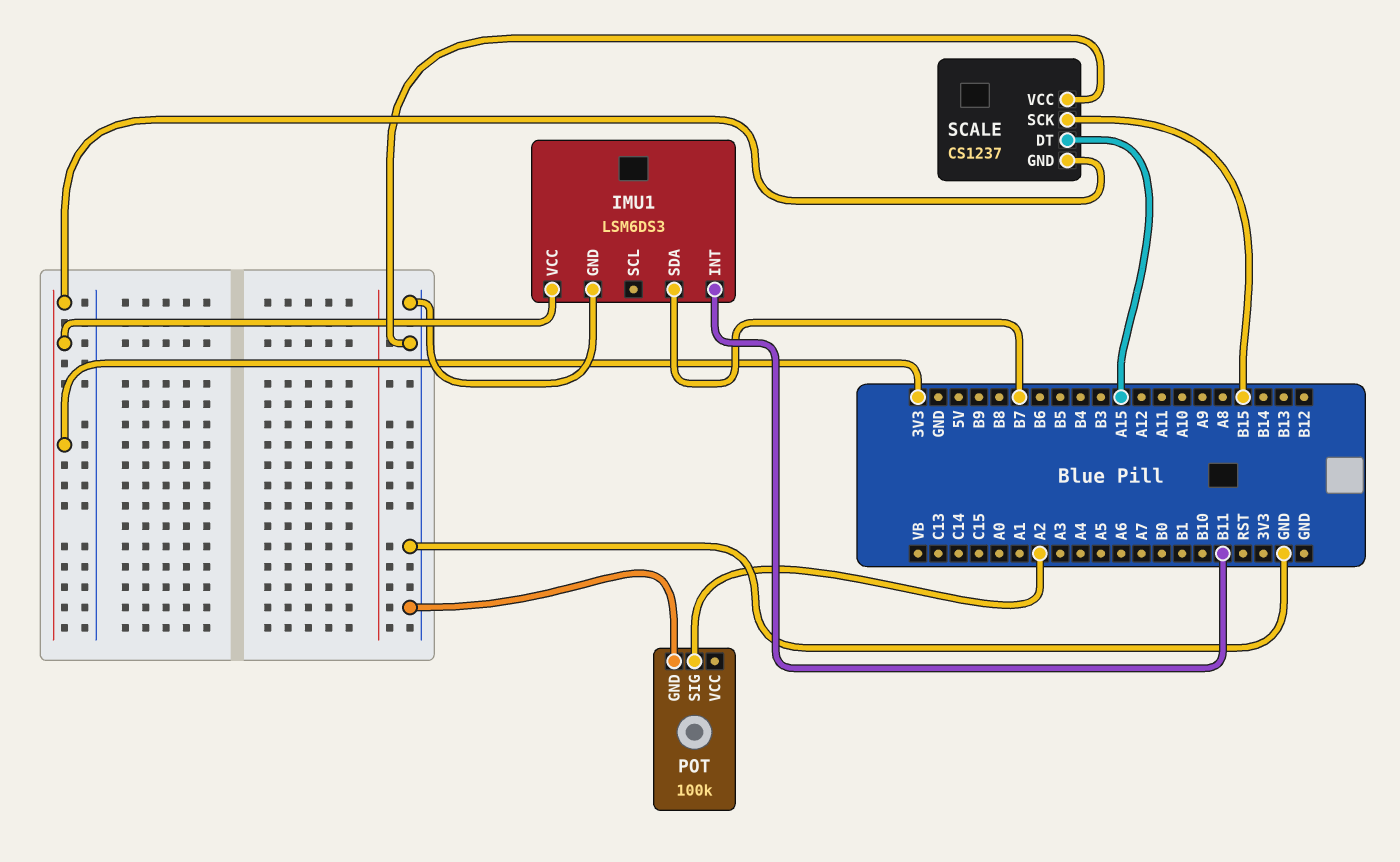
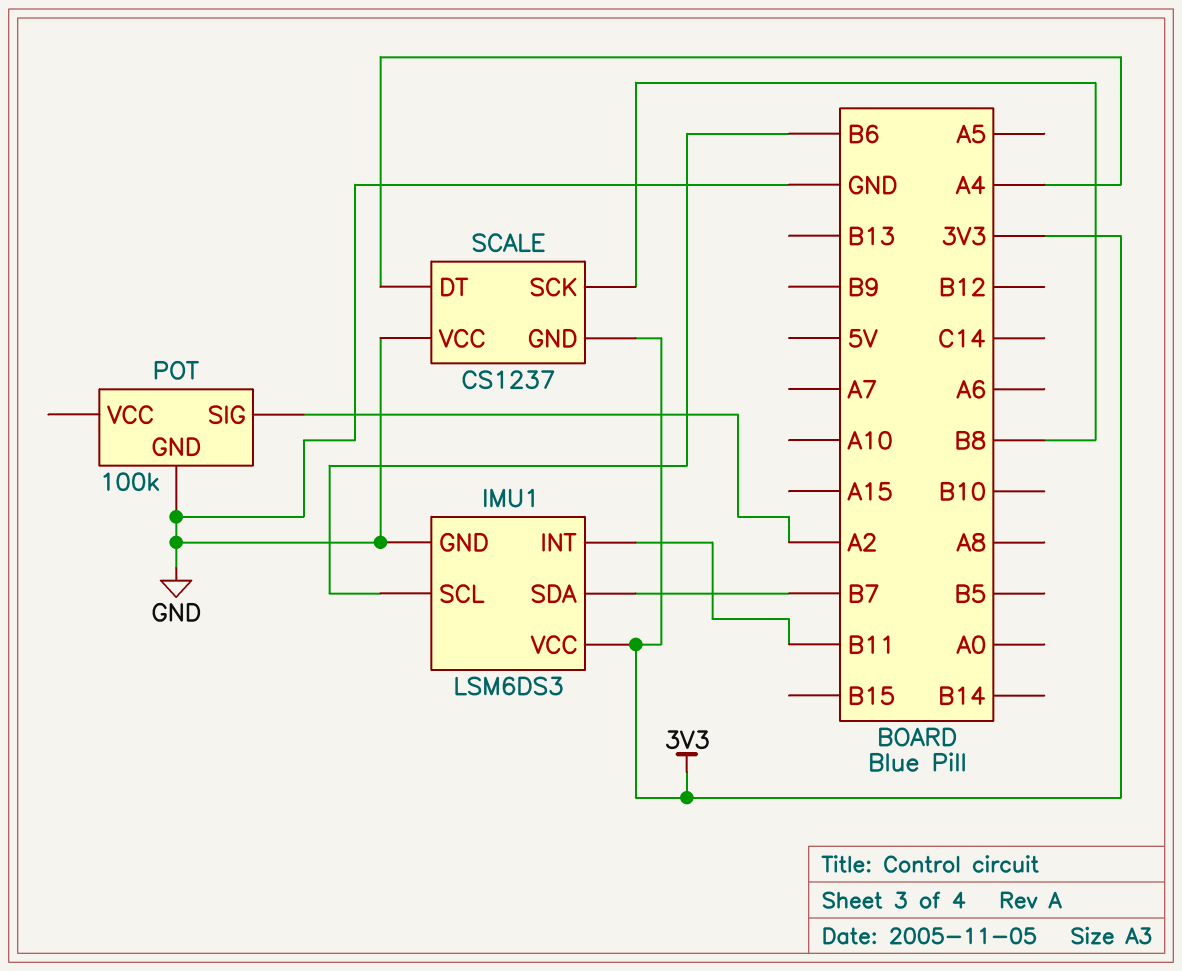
IMU1 pin SCL: none -> B6
SCALE pin DT: A15 -> A4
SCALE pin SCK: B15 -> B8

